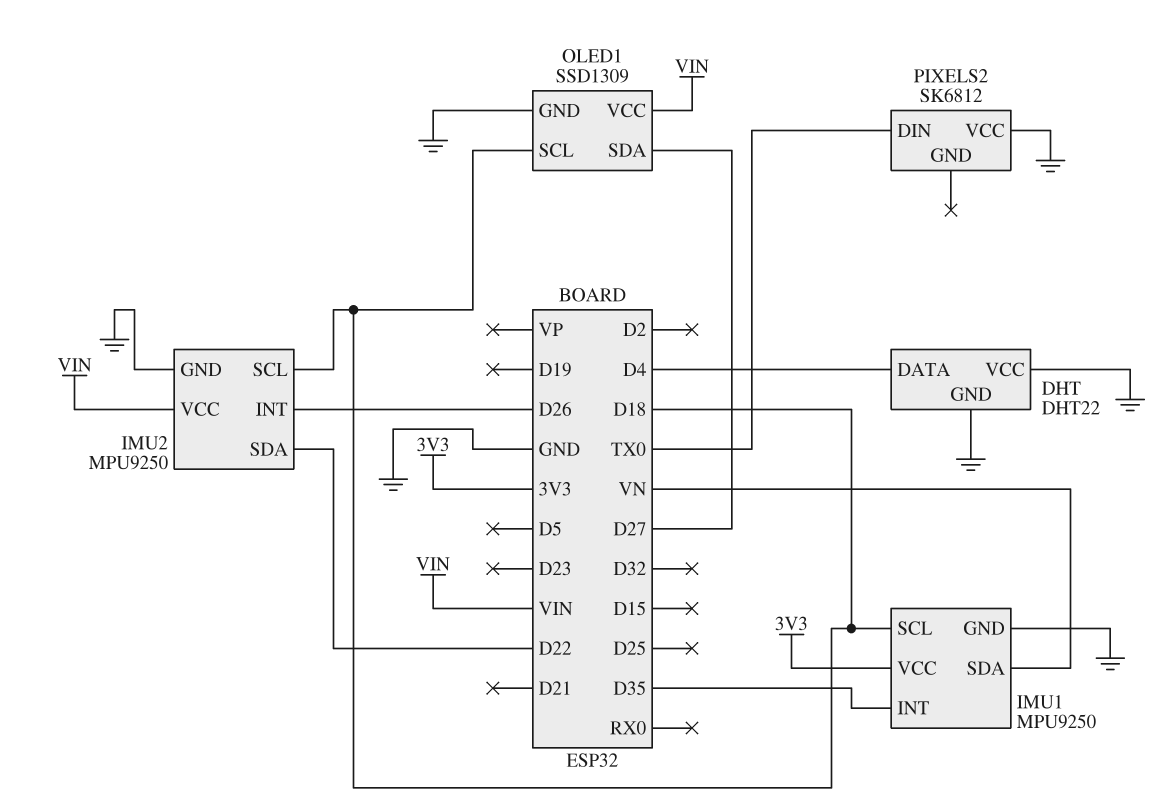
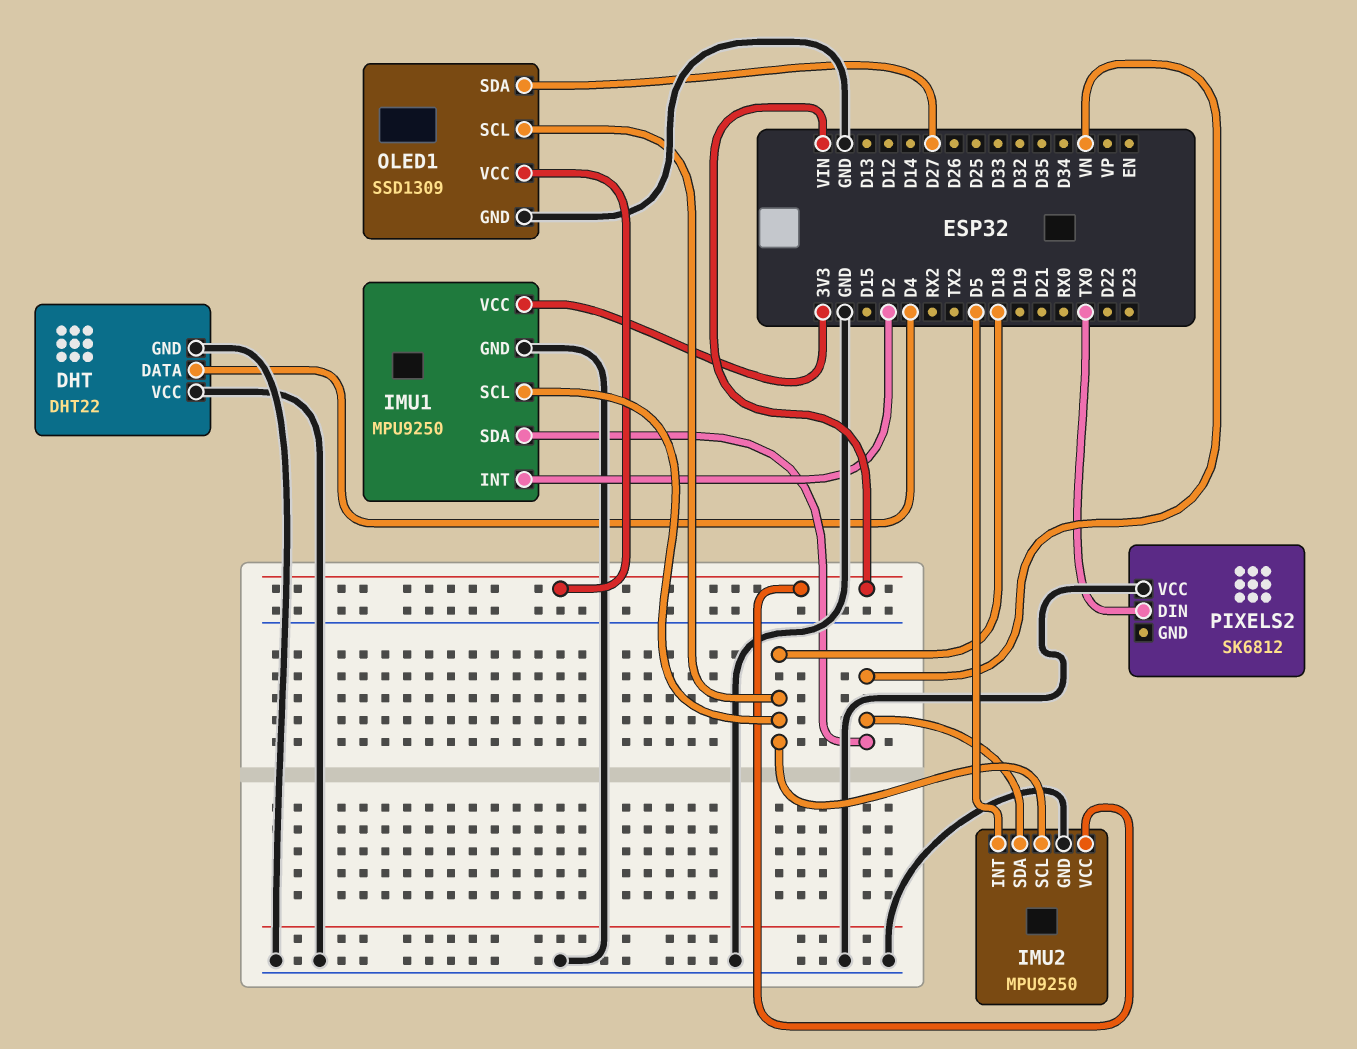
IMU1 pin INT: D35 -> D2
IMU2 pin INT: D26 -> D5
IMU2 pin SDA: D22 -> VN

